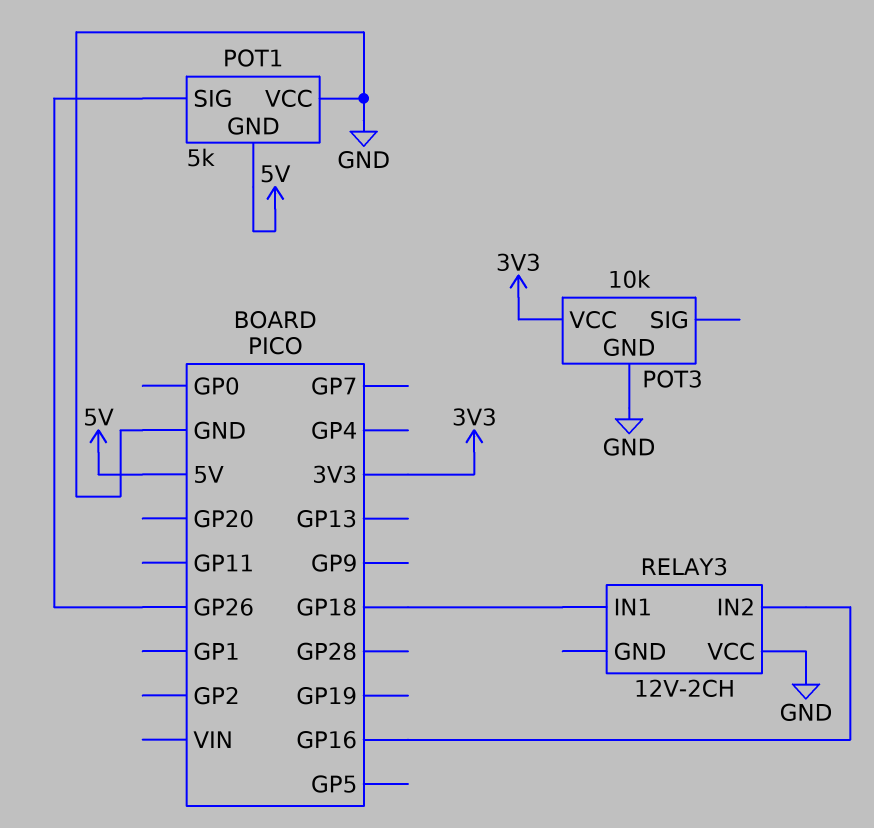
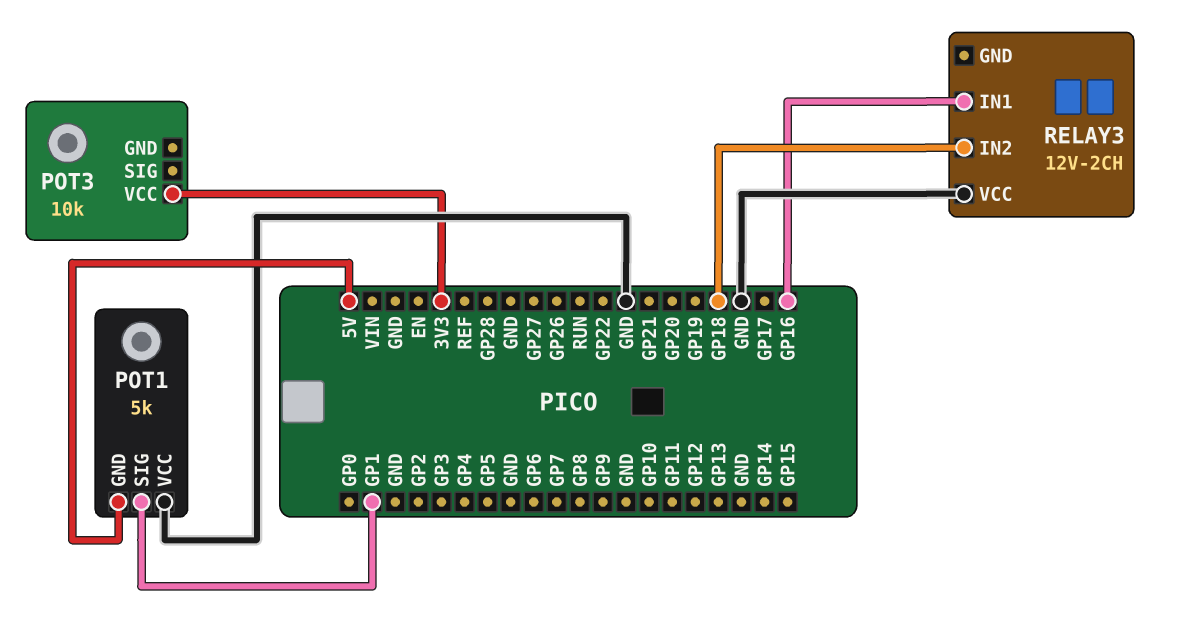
POT1 pin SIG: GP26 -> GP1
POT3 pin GND: GND -> none
RELAY3 pin IN1: GP18 -> GP16
RELAY3 pin IN2: GP16 -> GP18

